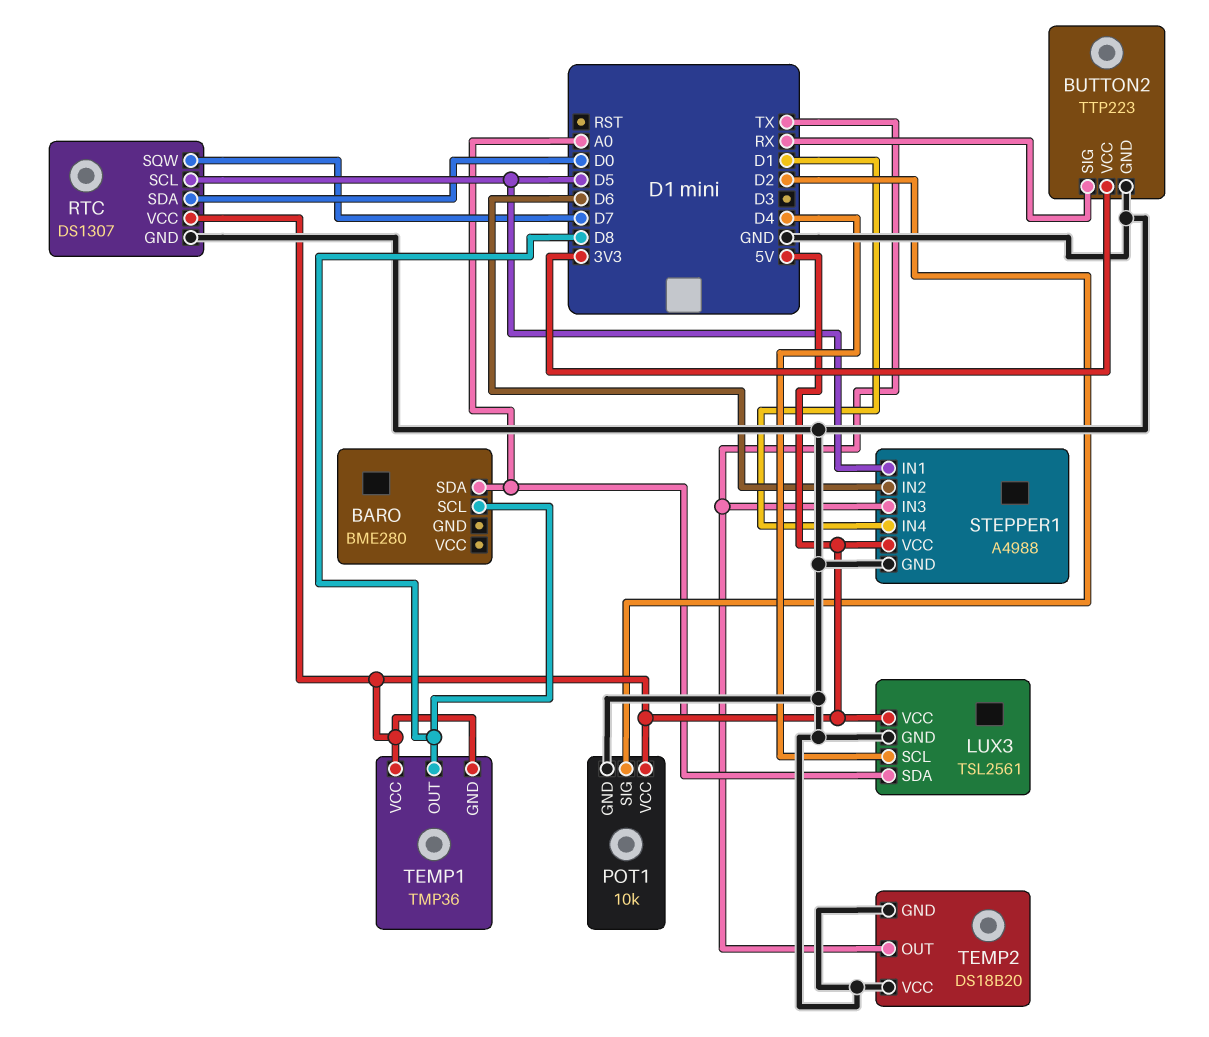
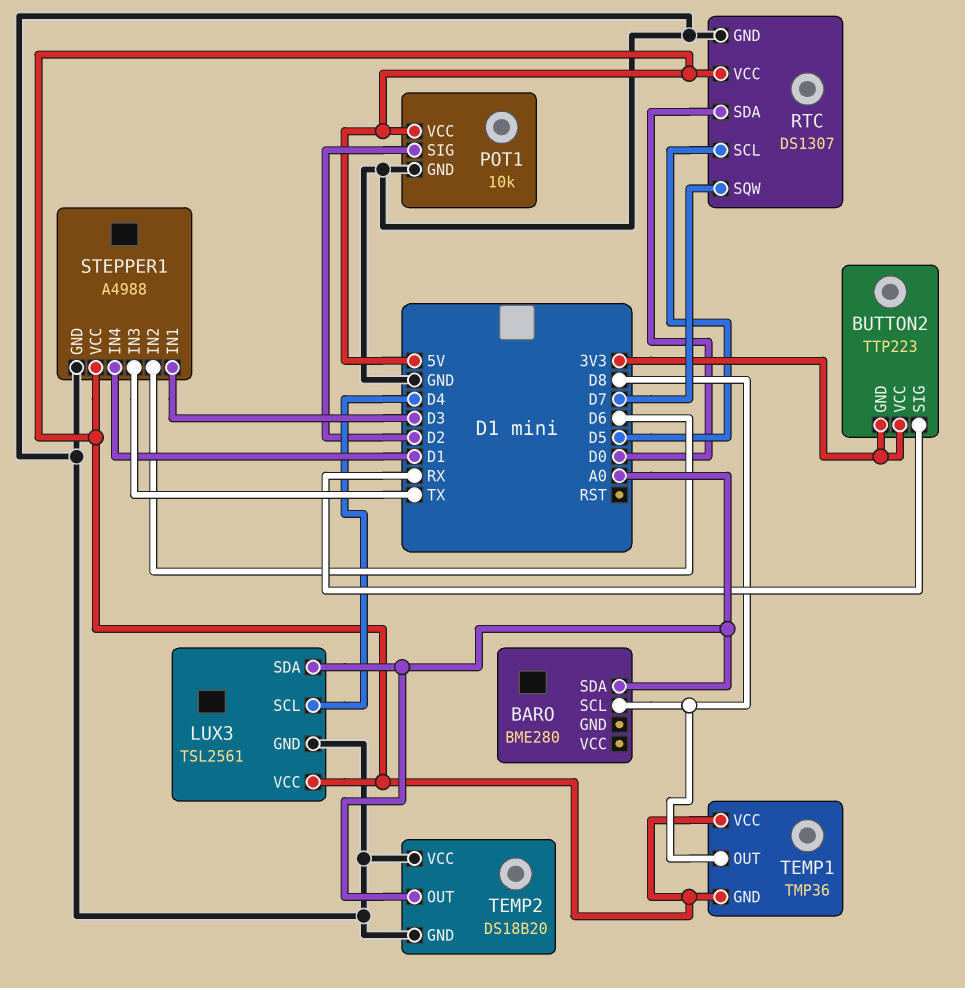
BUTTON2 pin GND: GND -> 3V3
STEPPER1 pin IN1: D5 -> D3
TEMP2 pin OUT: TX -> A0

